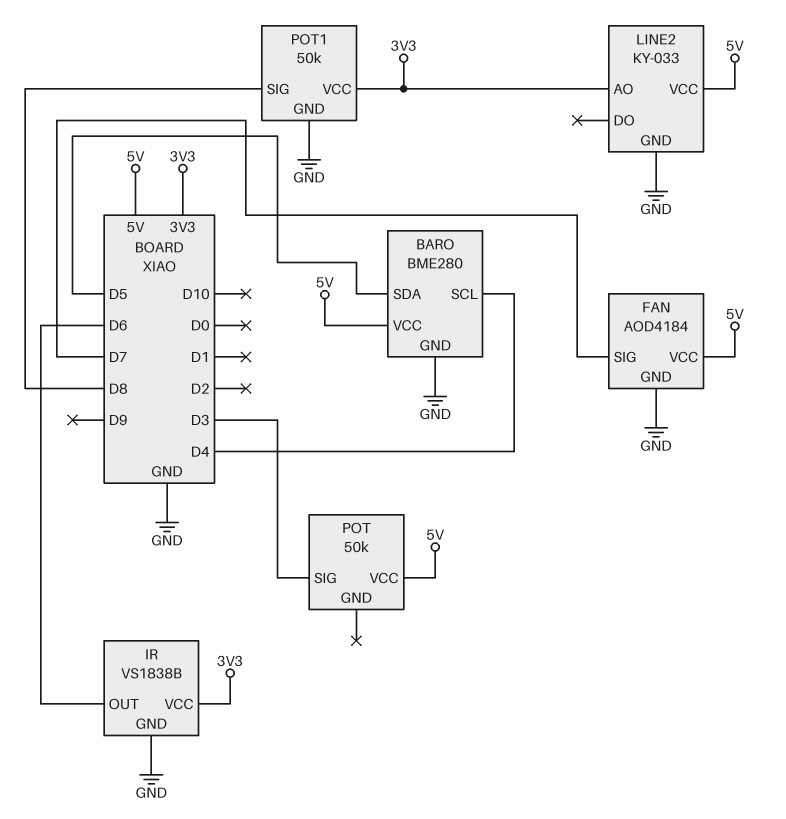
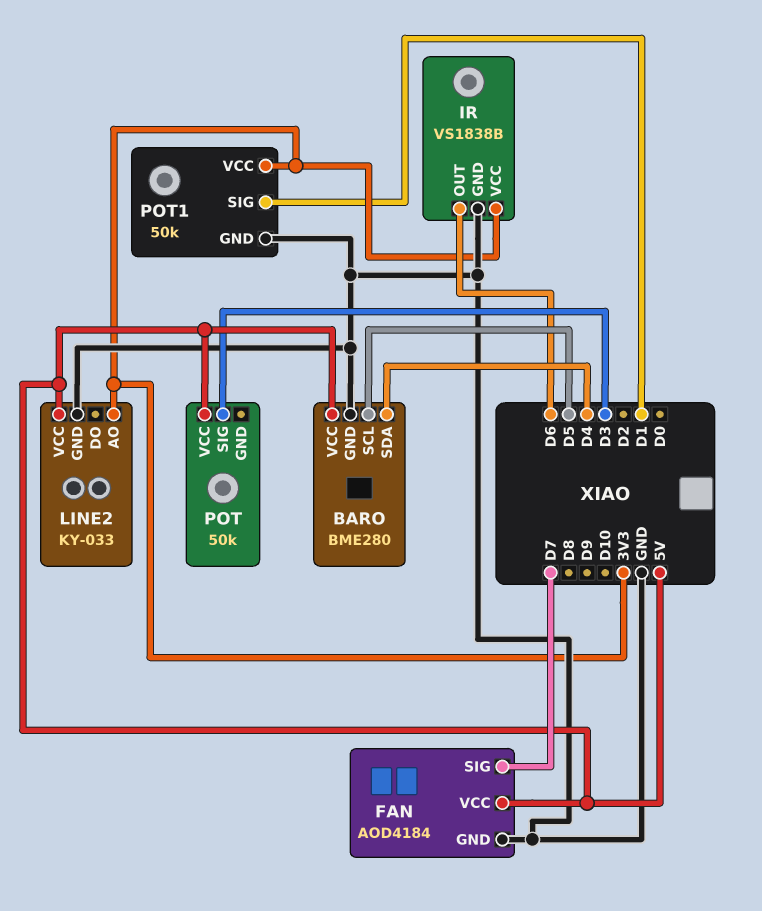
BARO pin SCL: D4 -> D5
BARO pin SDA: D5 -> D4
POT1 pin SIG: D8 -> D1

